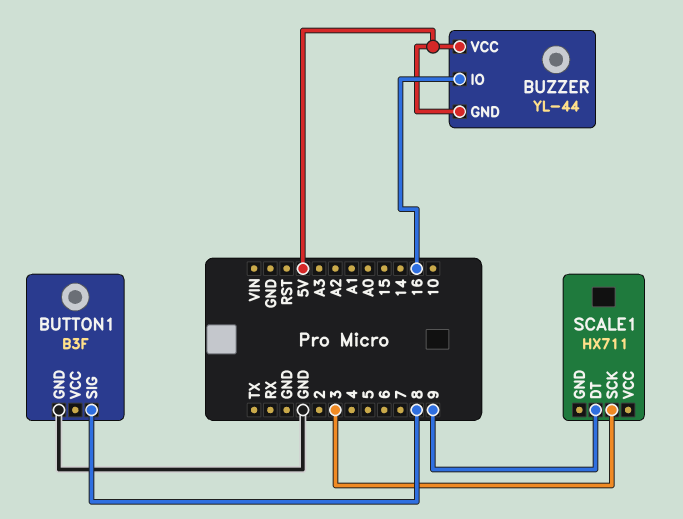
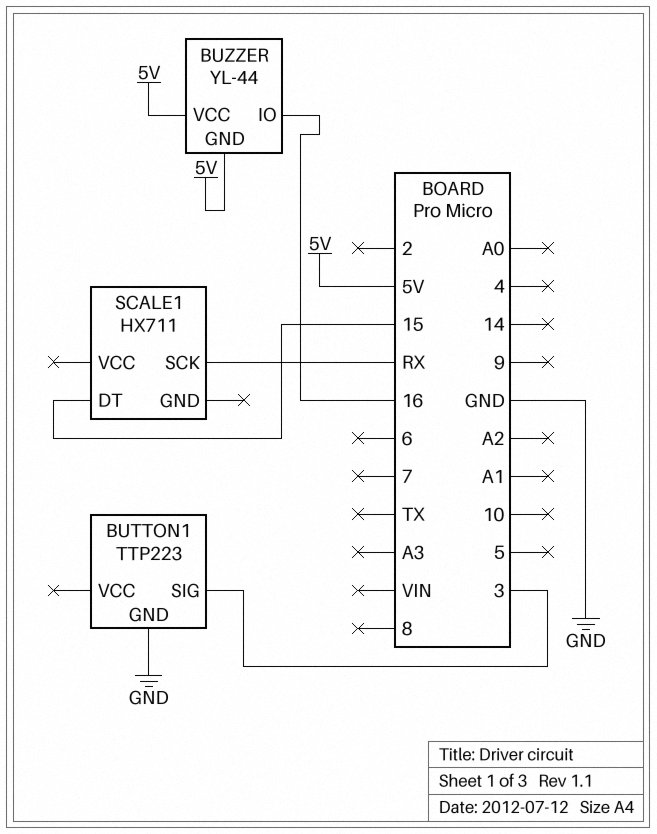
BUTTON1: B3F -> TTP223
BUTTON1 pin SIG: 8 -> 3
SCALE1 pin DT: 9 -> 15
SCALE1 pin SCK: 3 -> RX

